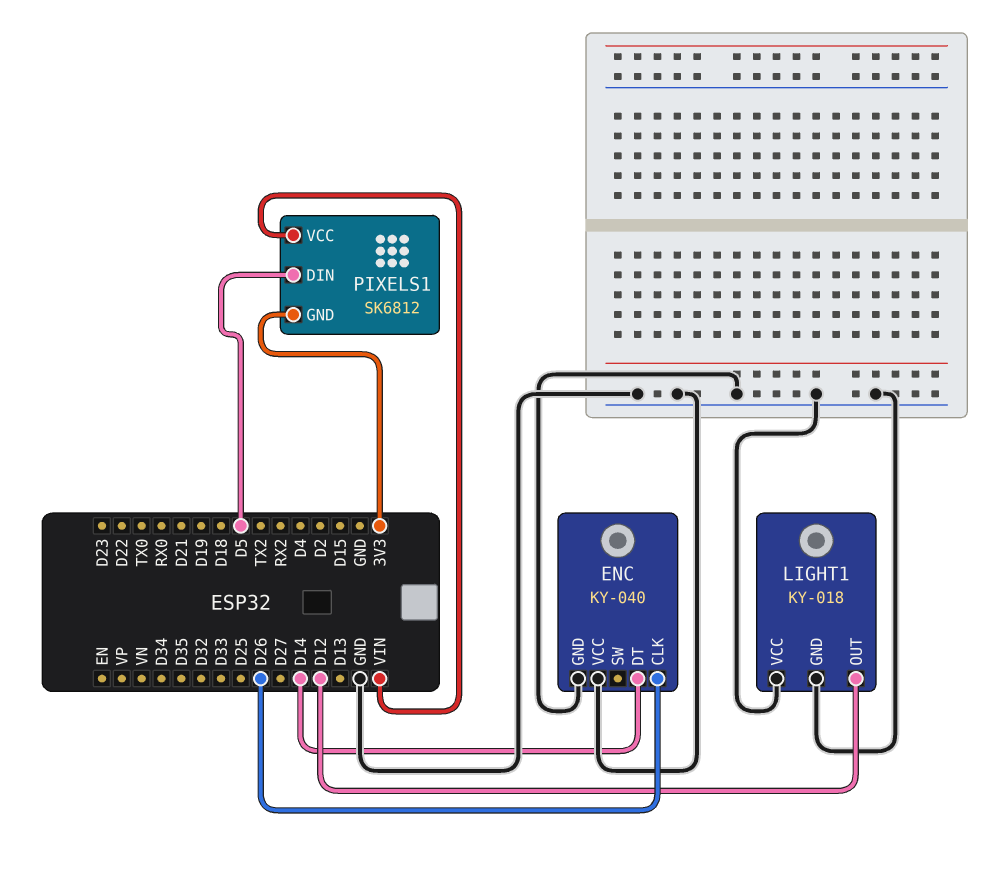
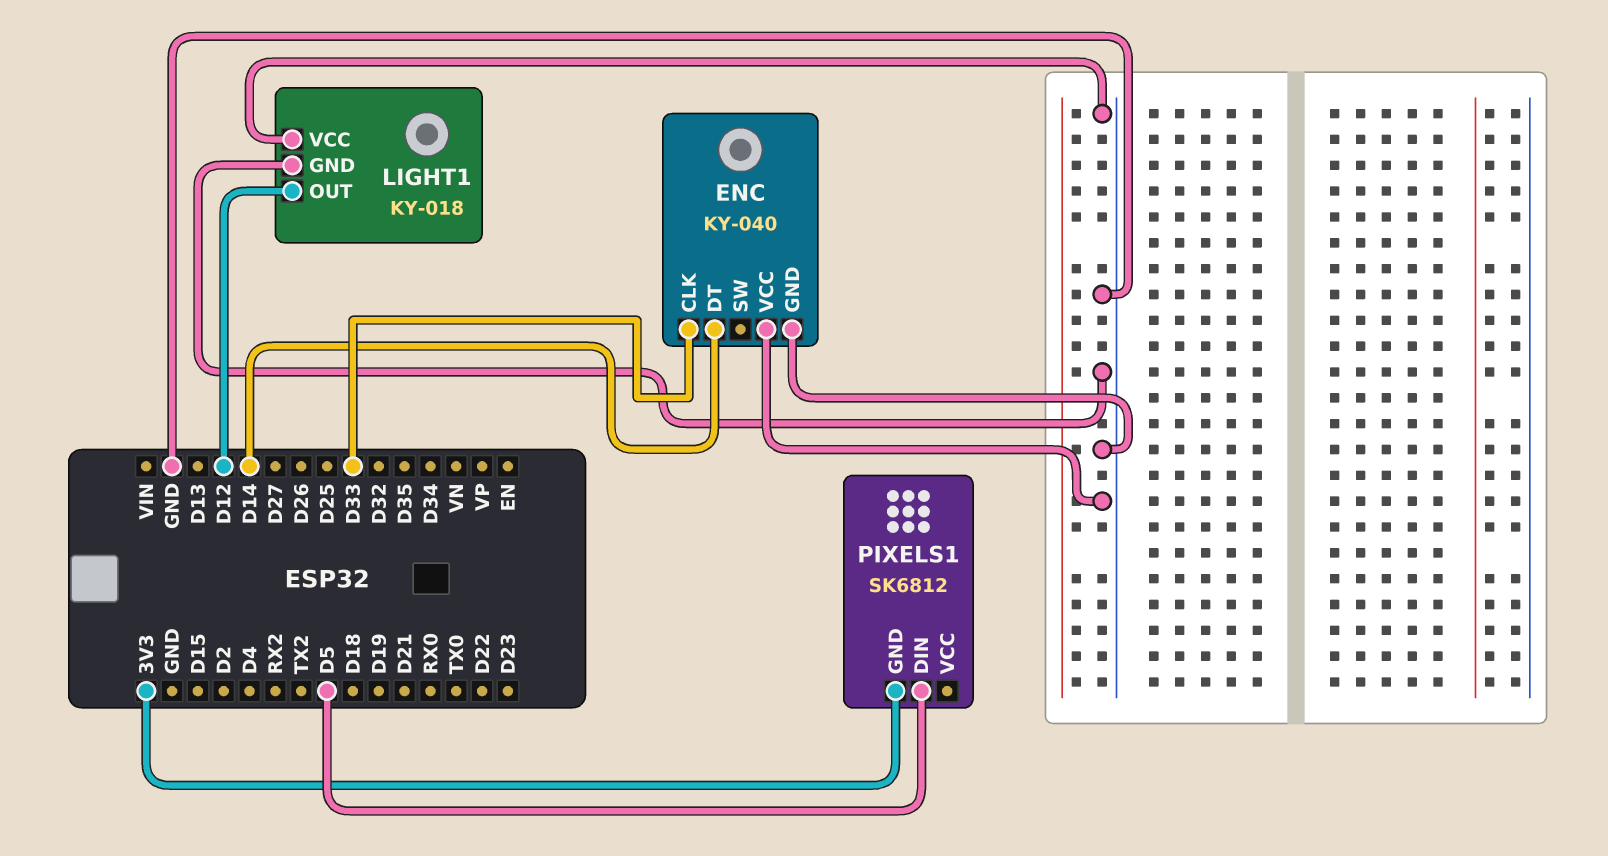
ENC pin CLK: D26 -> D33
PIXELS1 pin VCC: VIN -> none

